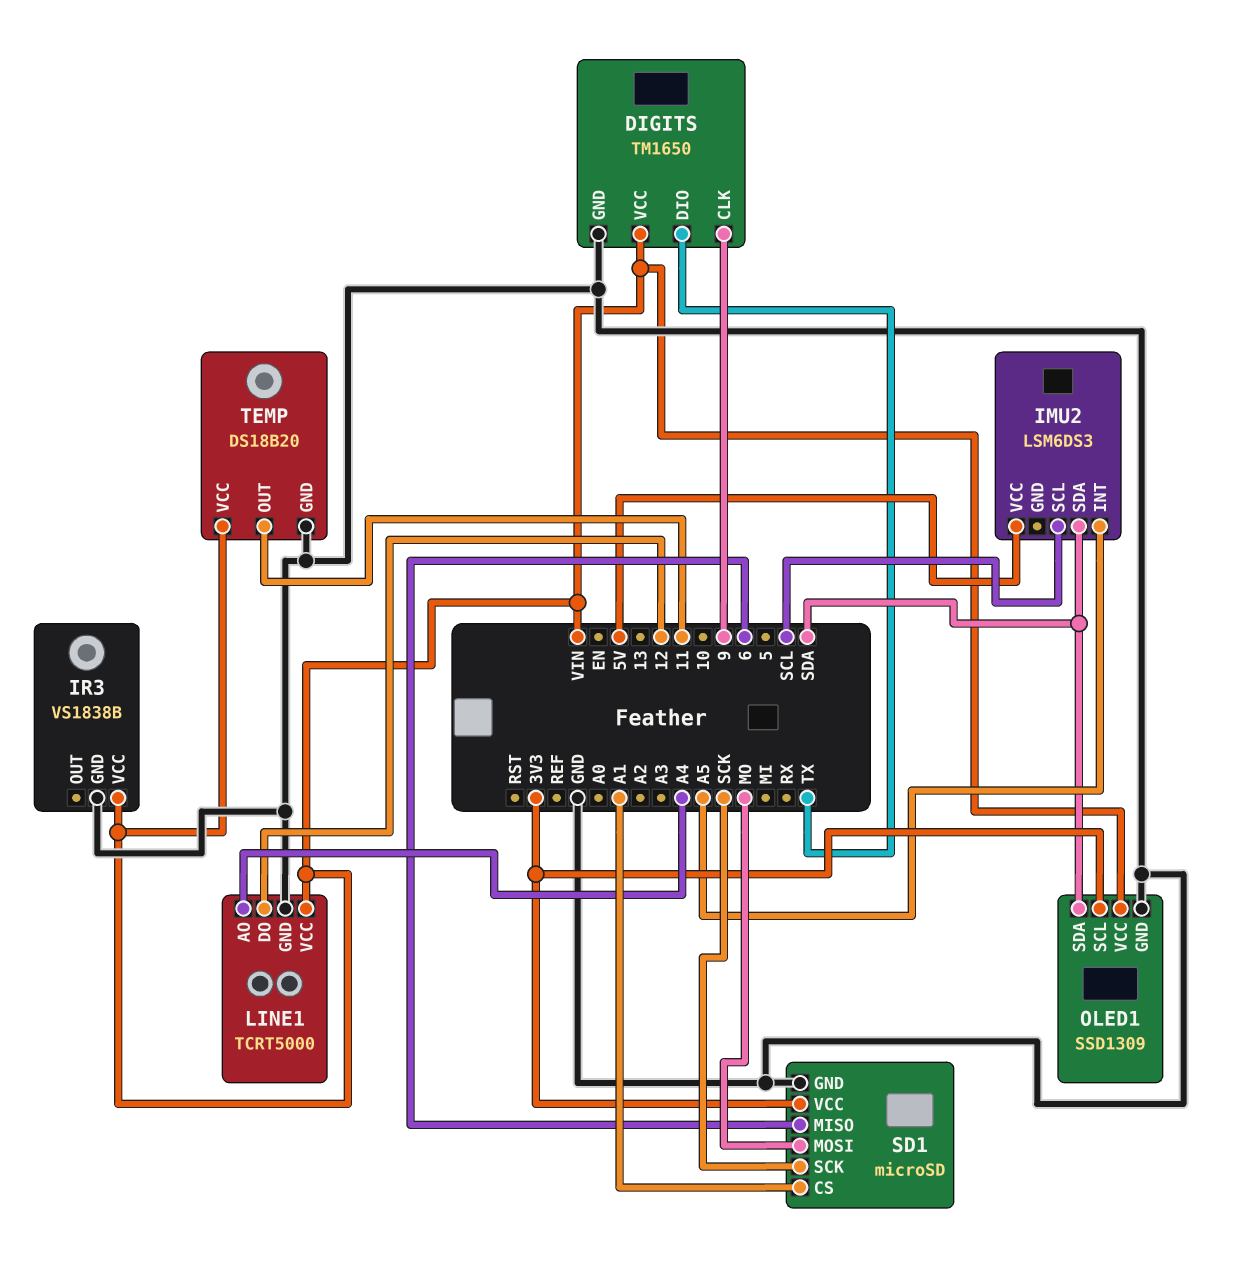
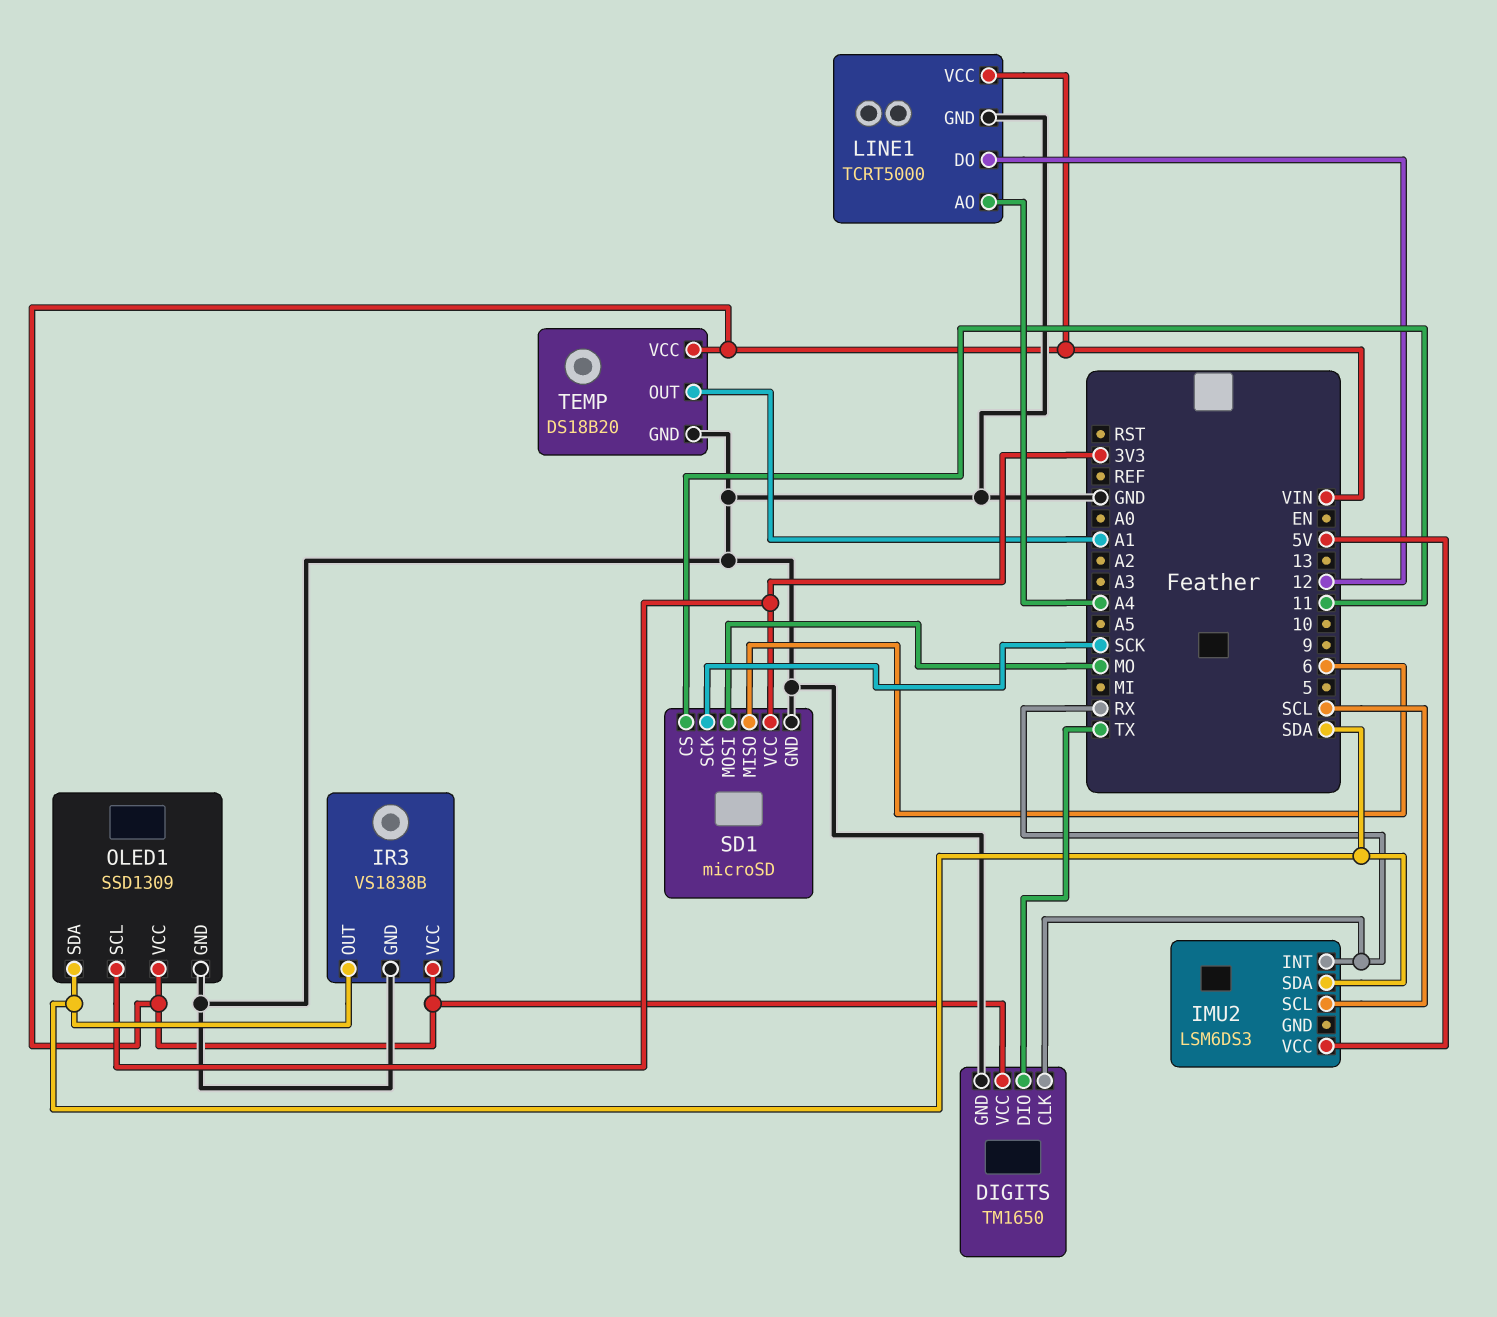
DIGITS pin CLK: 9 -> RX
IMU2 pin INT: A5 -> RX
IR3 pin OUT: none -> SDA
SD1 pin CS: A1 -> 11
TEMP pin OUT: 11 -> A1

